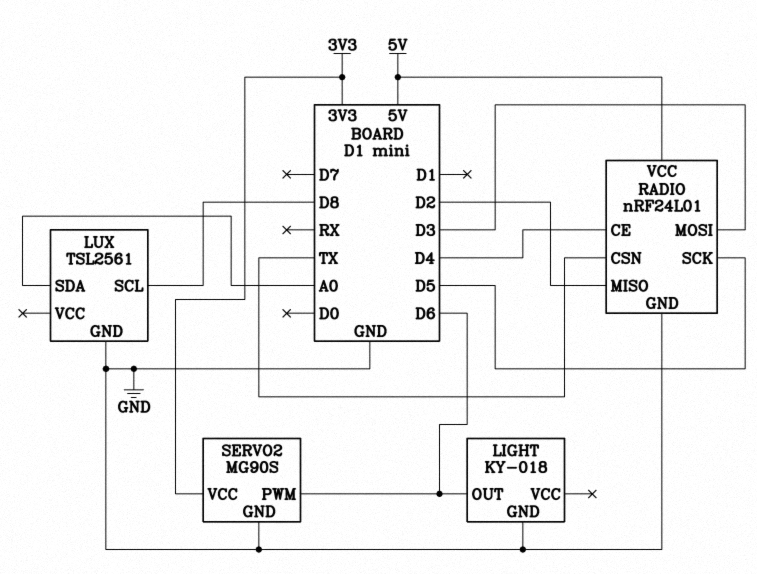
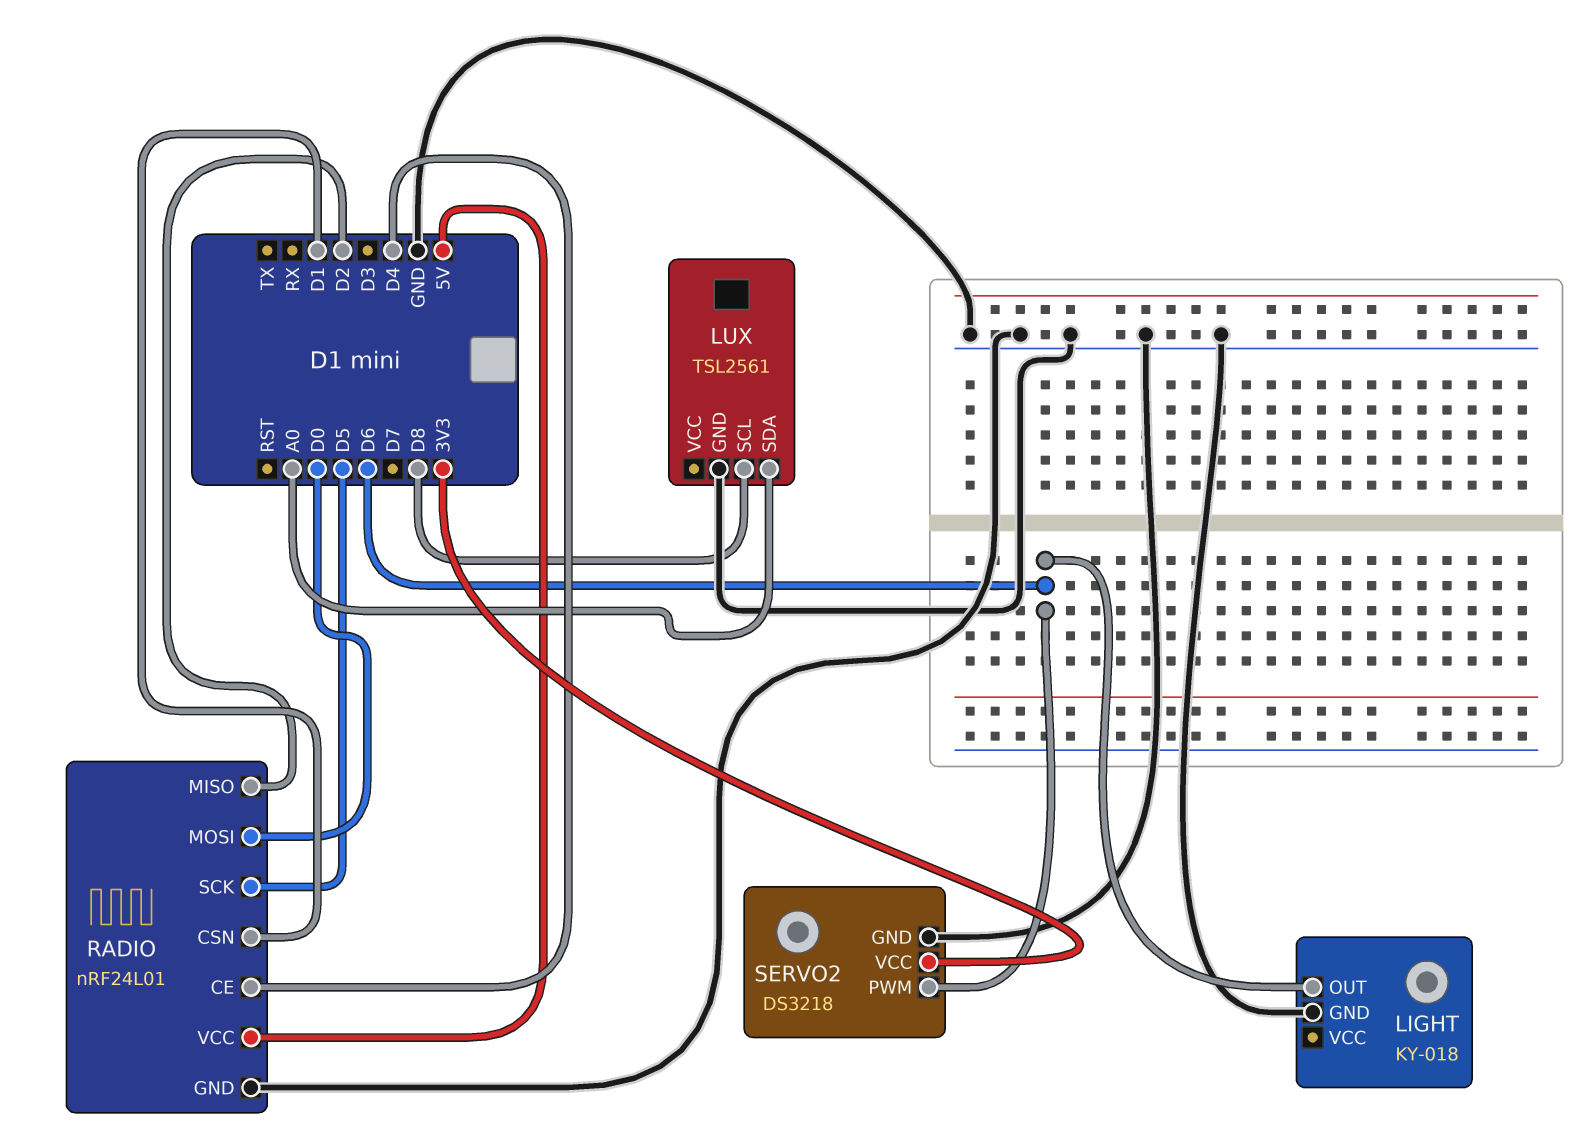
RADIO pin CSN: TX -> D1
RADIO pin MOSI: D3 -> D0
SERVO2: MG90S -> DS3218

